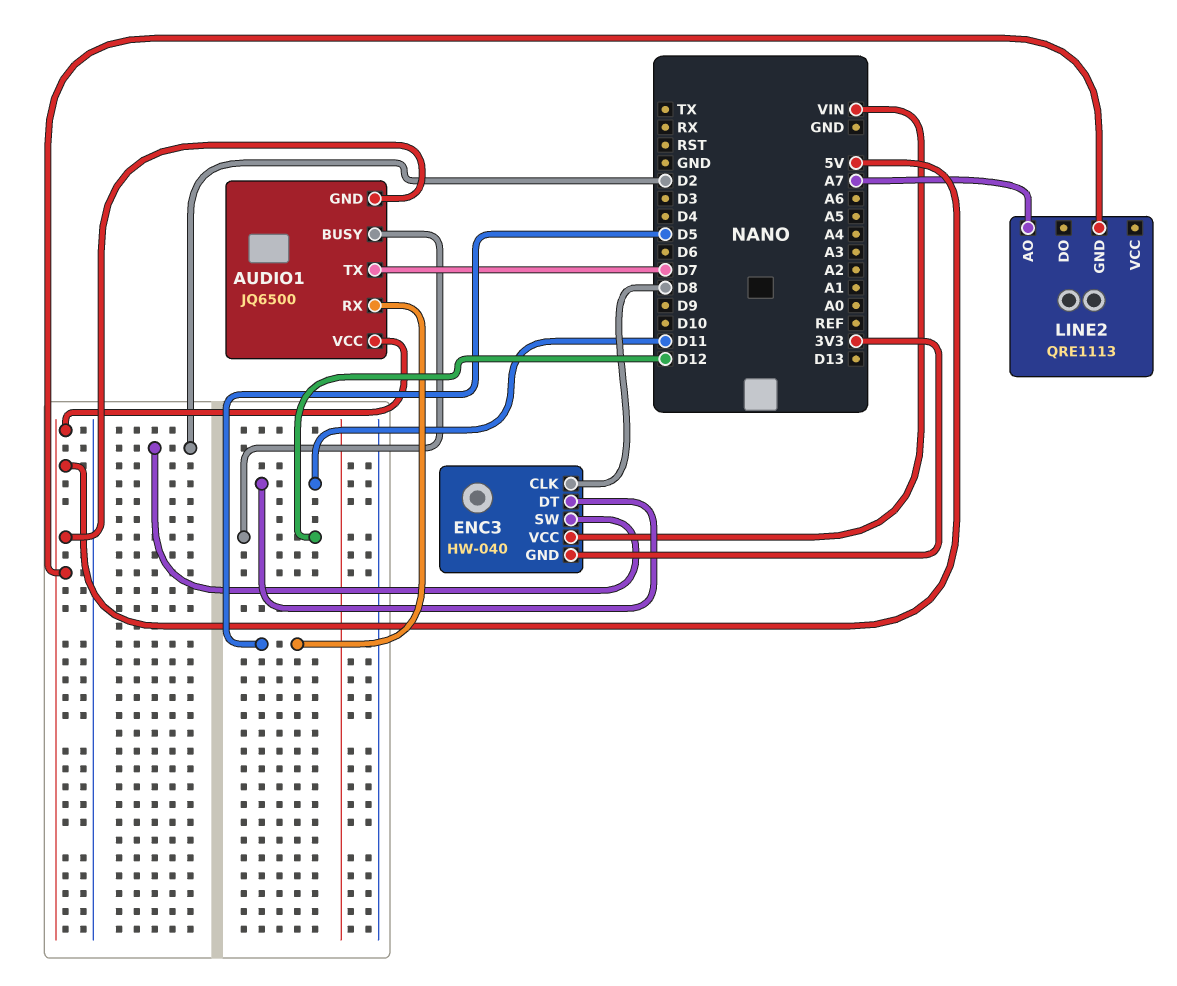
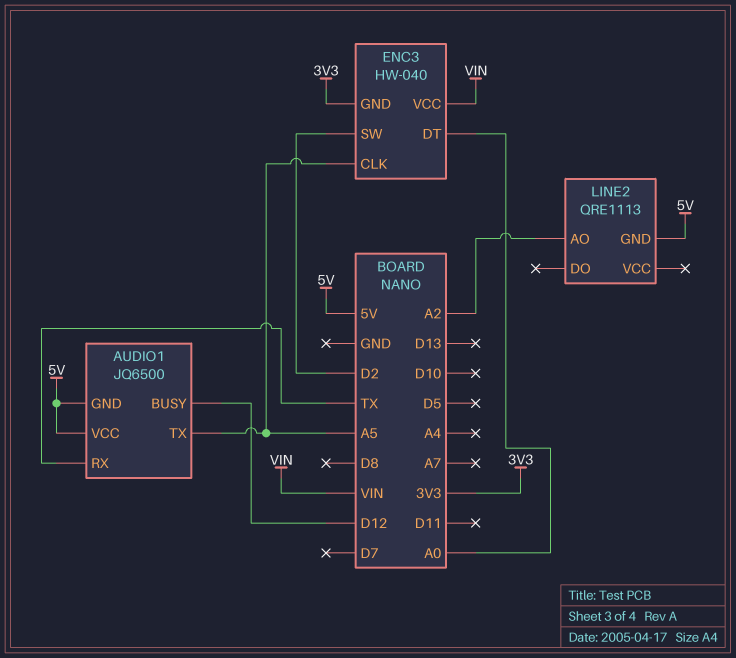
AUDIO1 pin RX: D5 -> TX
AUDIO1 pin TX: D7 -> A5
ENC3 pin CLK: D8 -> A5
ENC3 pin DT: D11 -> A0
LINE2 pin AO: A7 -> A2

